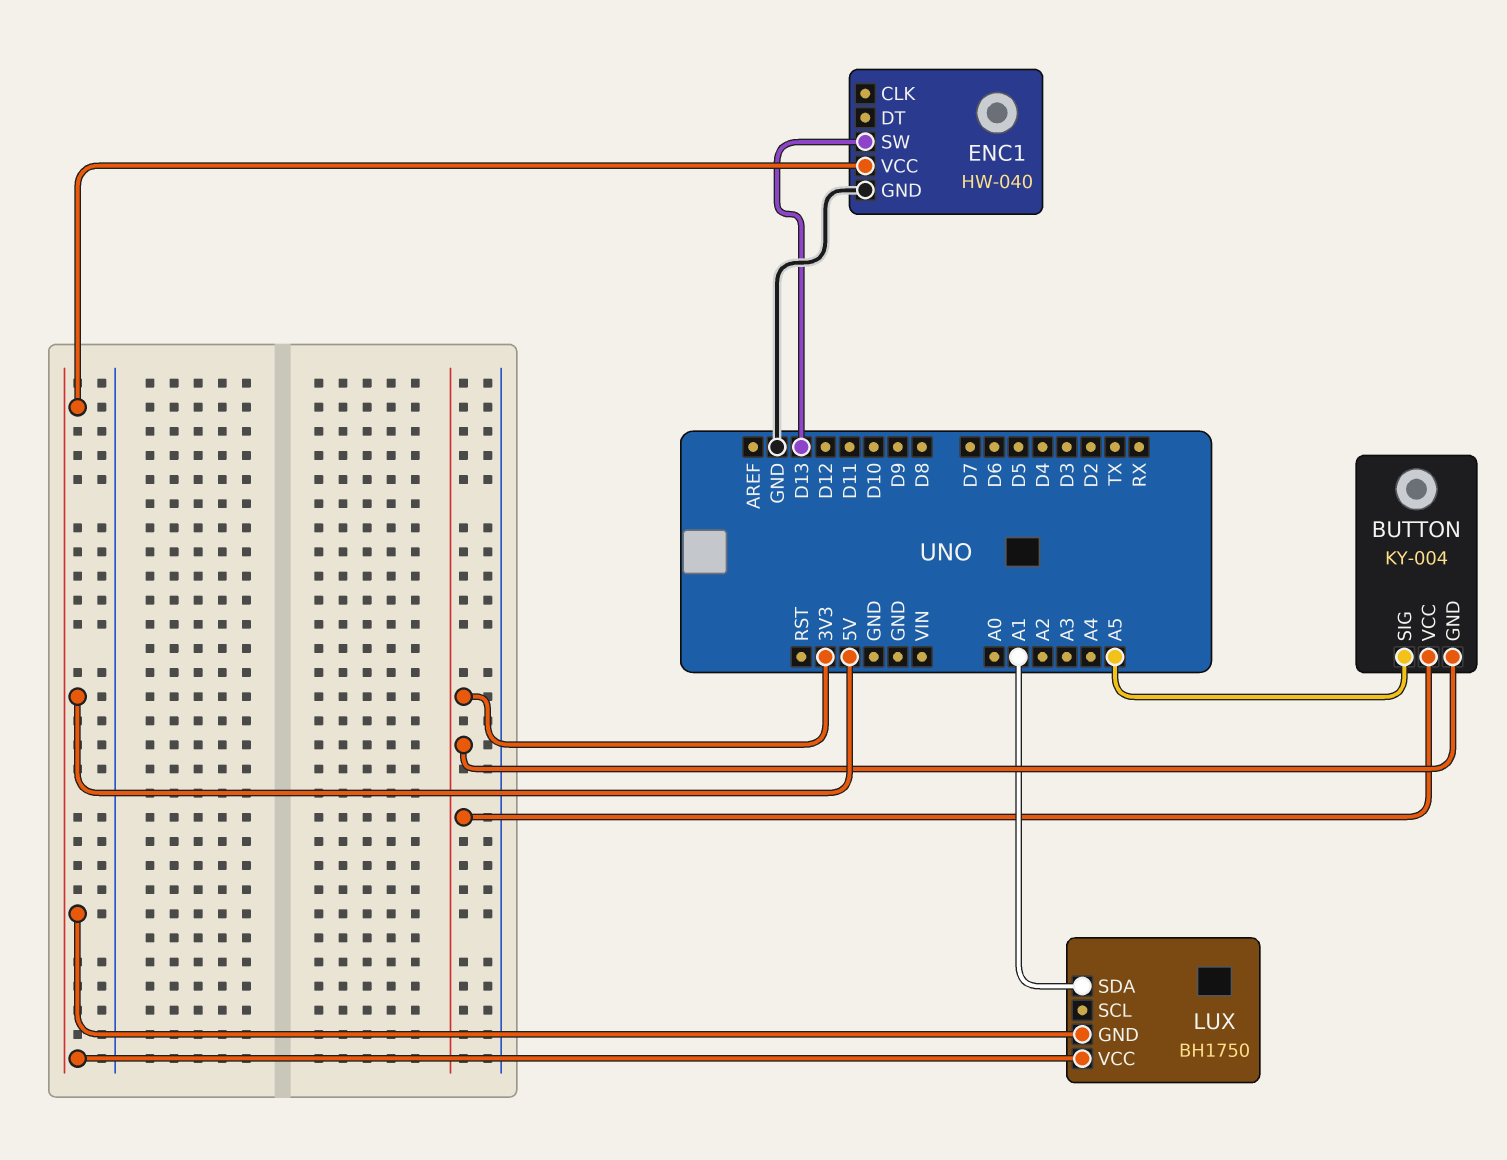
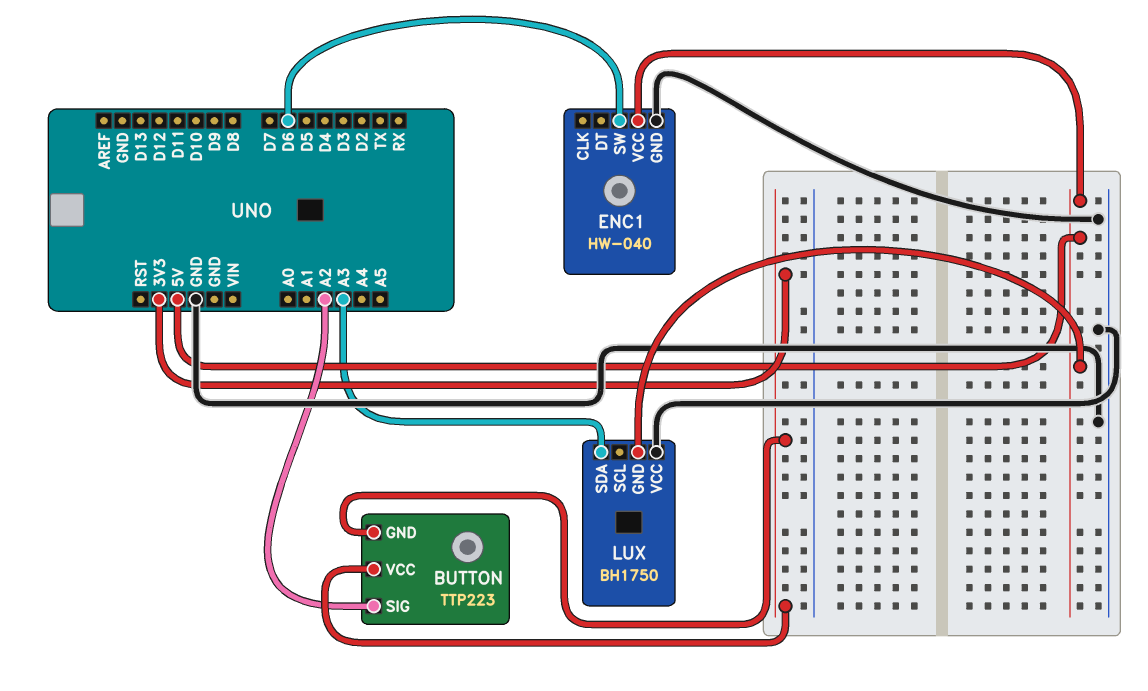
BUTTON: KY-004 -> TTP223
BUTTON pin SIG: A5 -> A2
ENC1 pin SW: D13 -> D6
LUX pin SDA: A1 -> A3
LUX pin VCC: 5V -> GND

